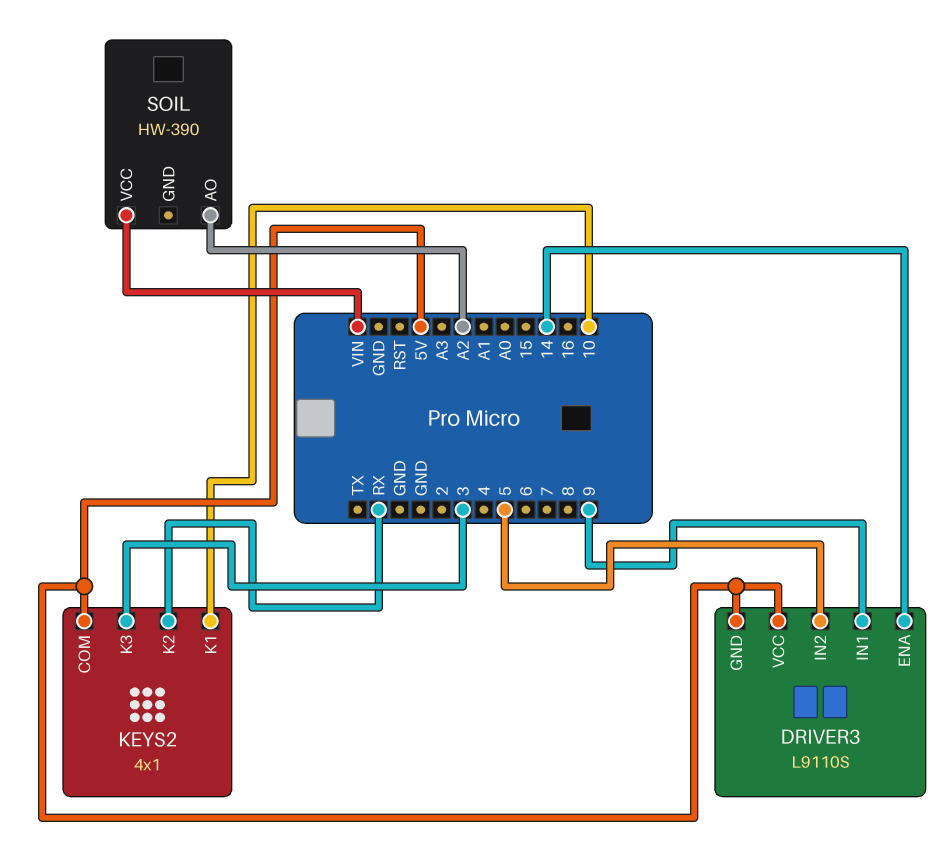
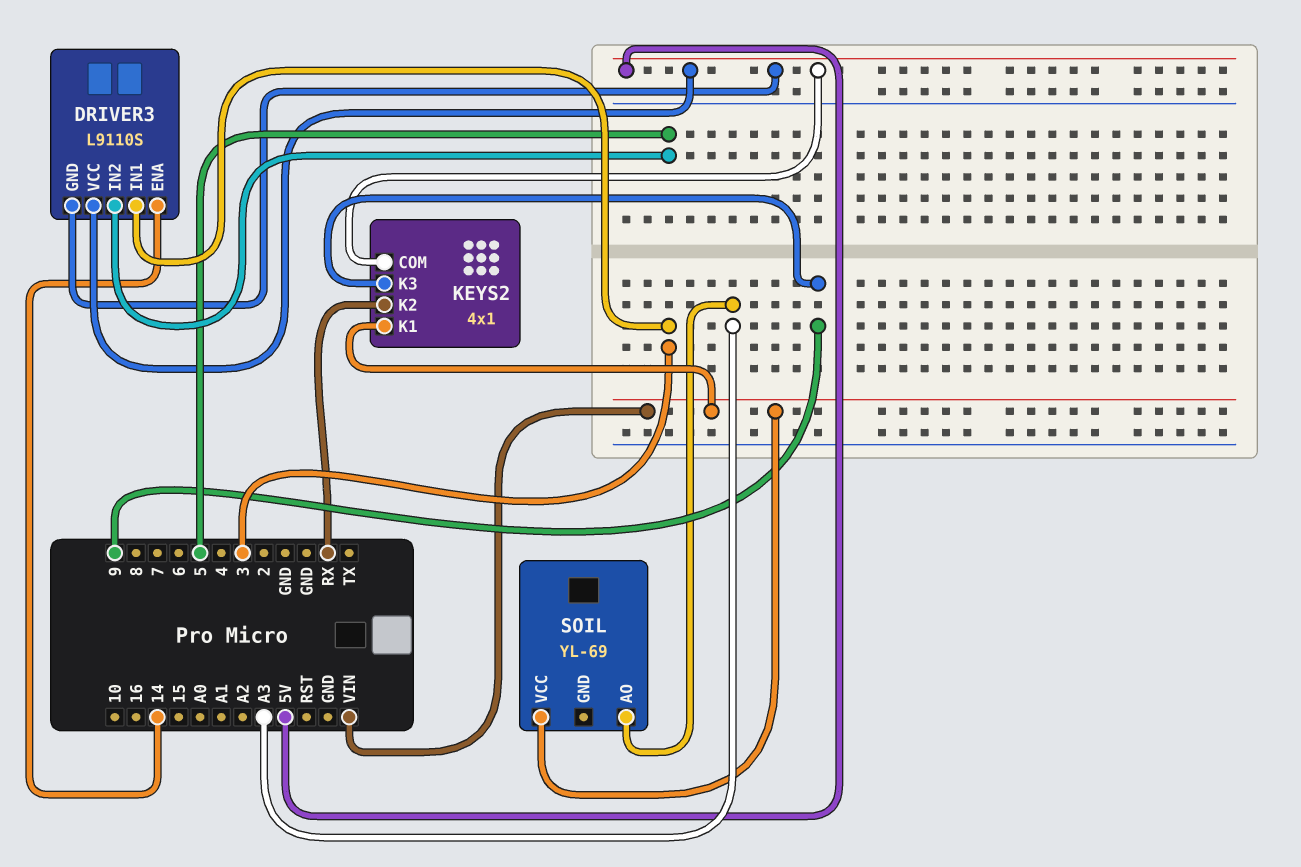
DRIVER3 pin IN1: 9 -> 3
KEYS2 pin K1: 10 -> VIN
KEYS2 pin K3: 3 -> 9
SOIL: HW-390 -> YL-69
SOIL pin AO: A2 -> A3

